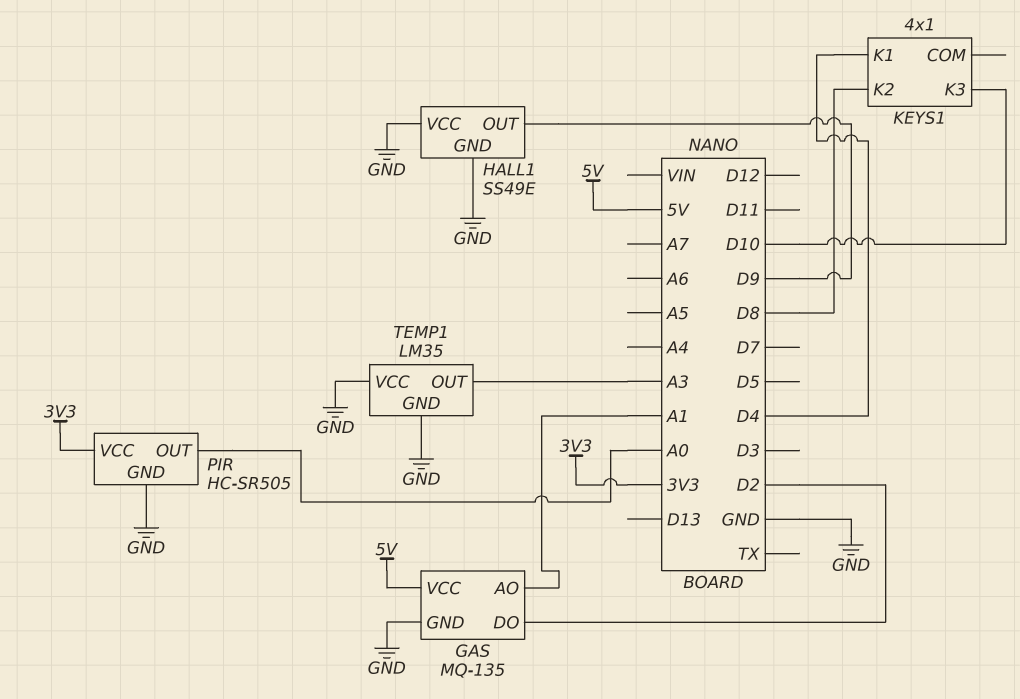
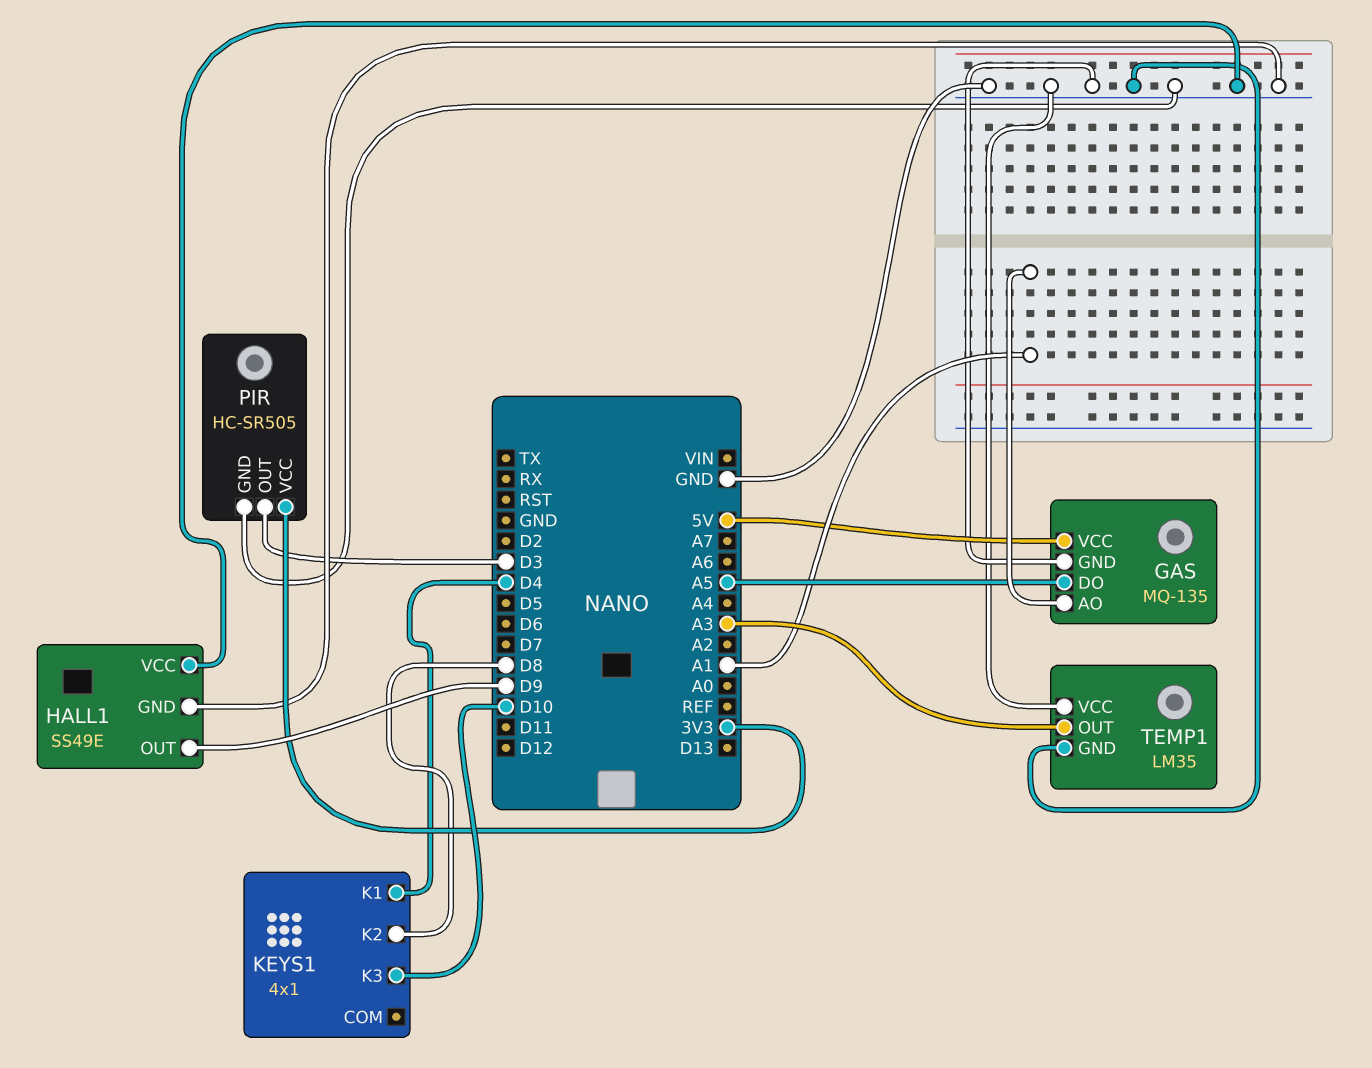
GAS pin DO: D2 -> A5
PIR pin OUT: A0 -> D3

